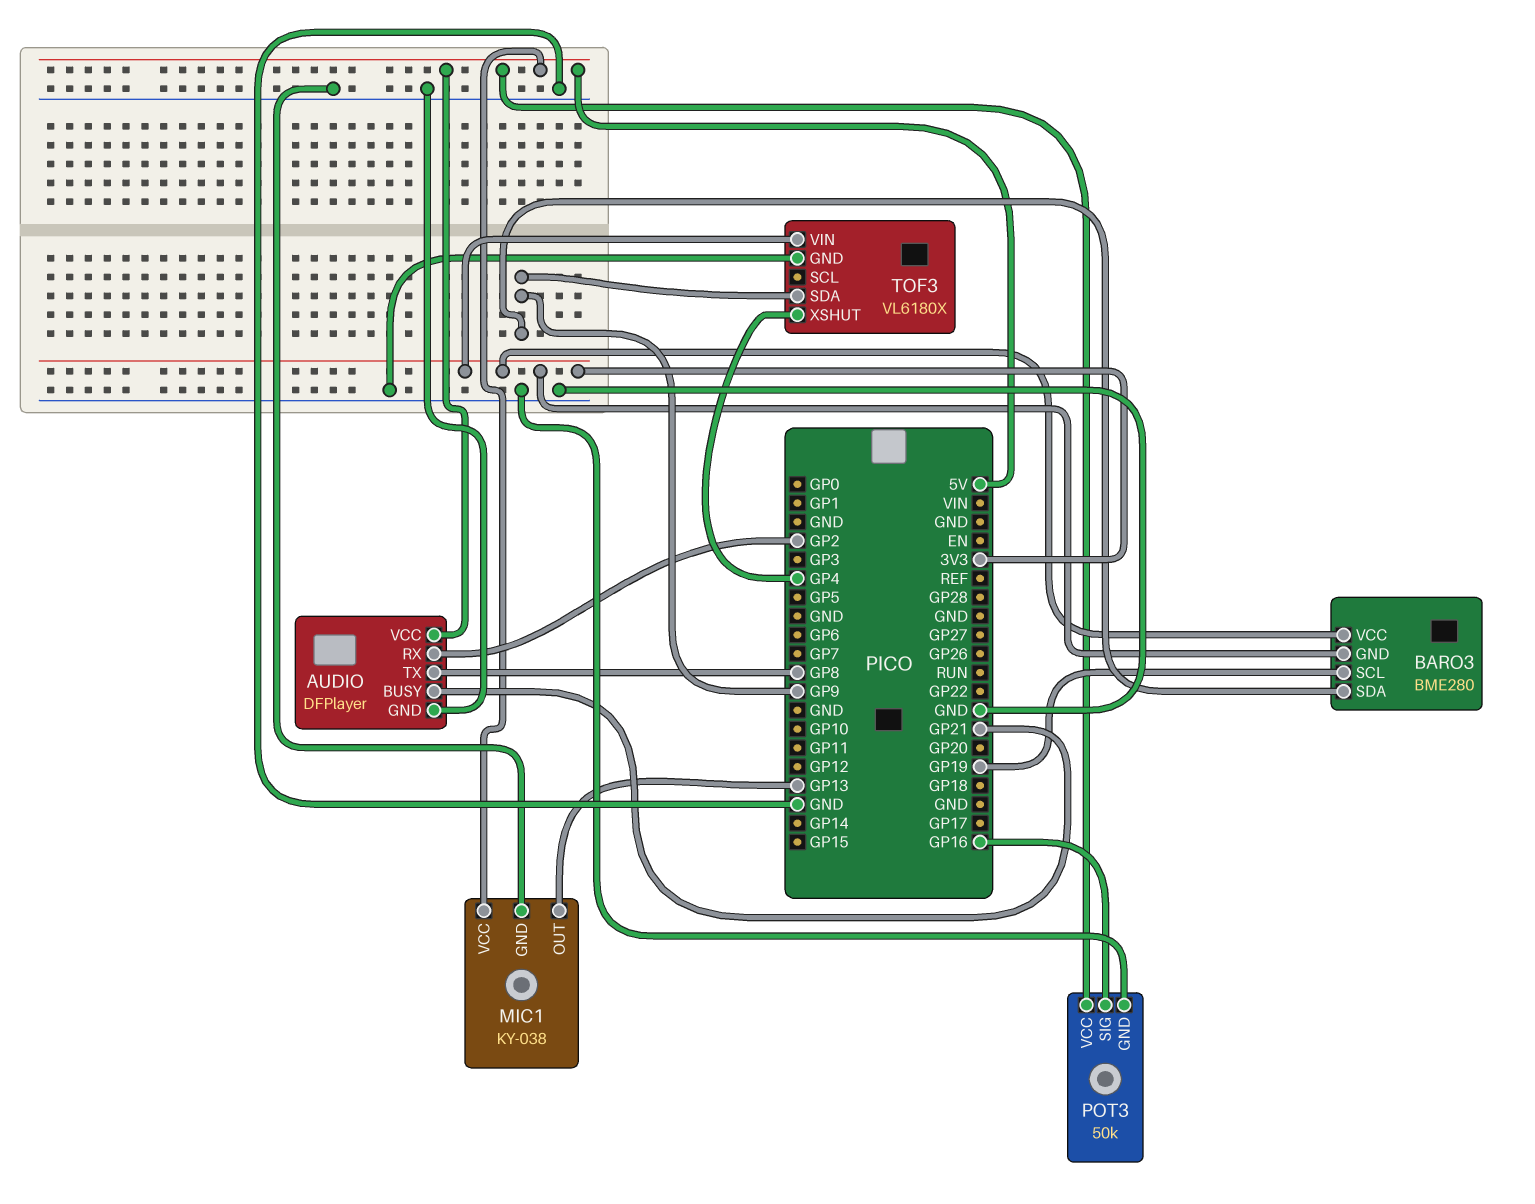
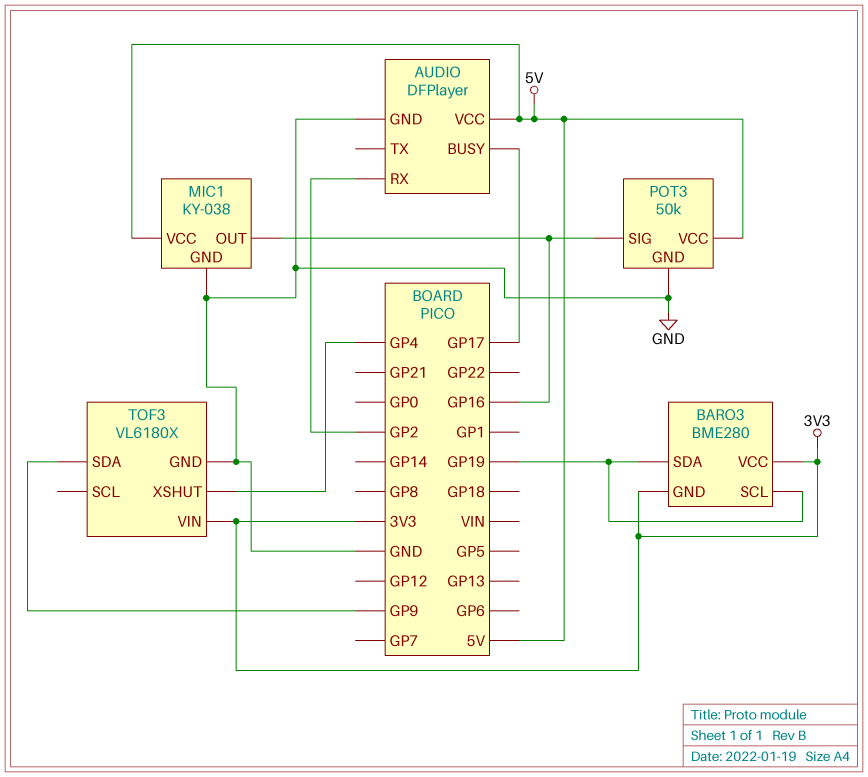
AUDIO pin BUSY: GP21 -> GP17
AUDIO pin TX: GP8 -> none
BARO3 pin SDA: GP9 -> GP19
MIC1 pin OUT: GP13 -> GP16

